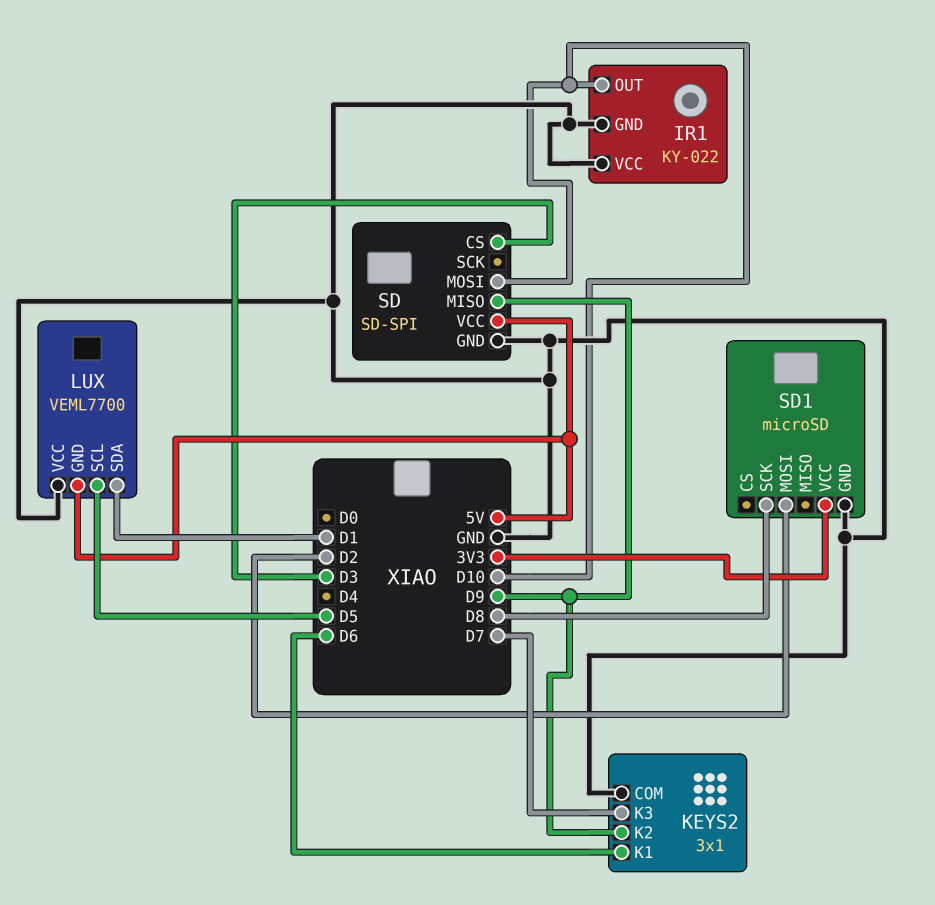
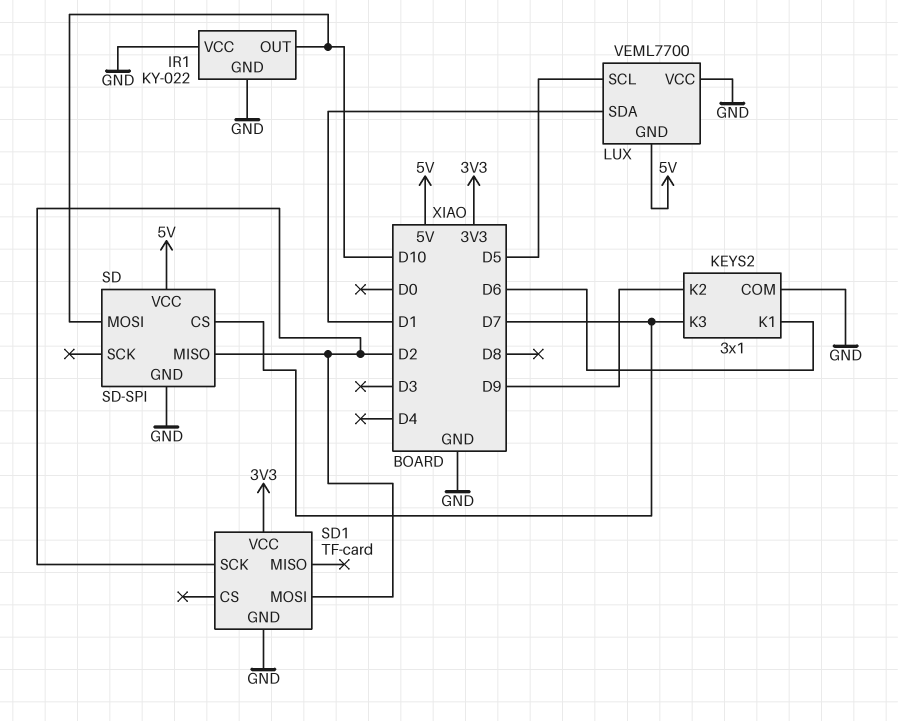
SD pin CS: D3 -> D7
SD pin MISO: D9 -> D2
SD1: microSD -> TF-card
SD1 pin SCK: D8 -> D2

